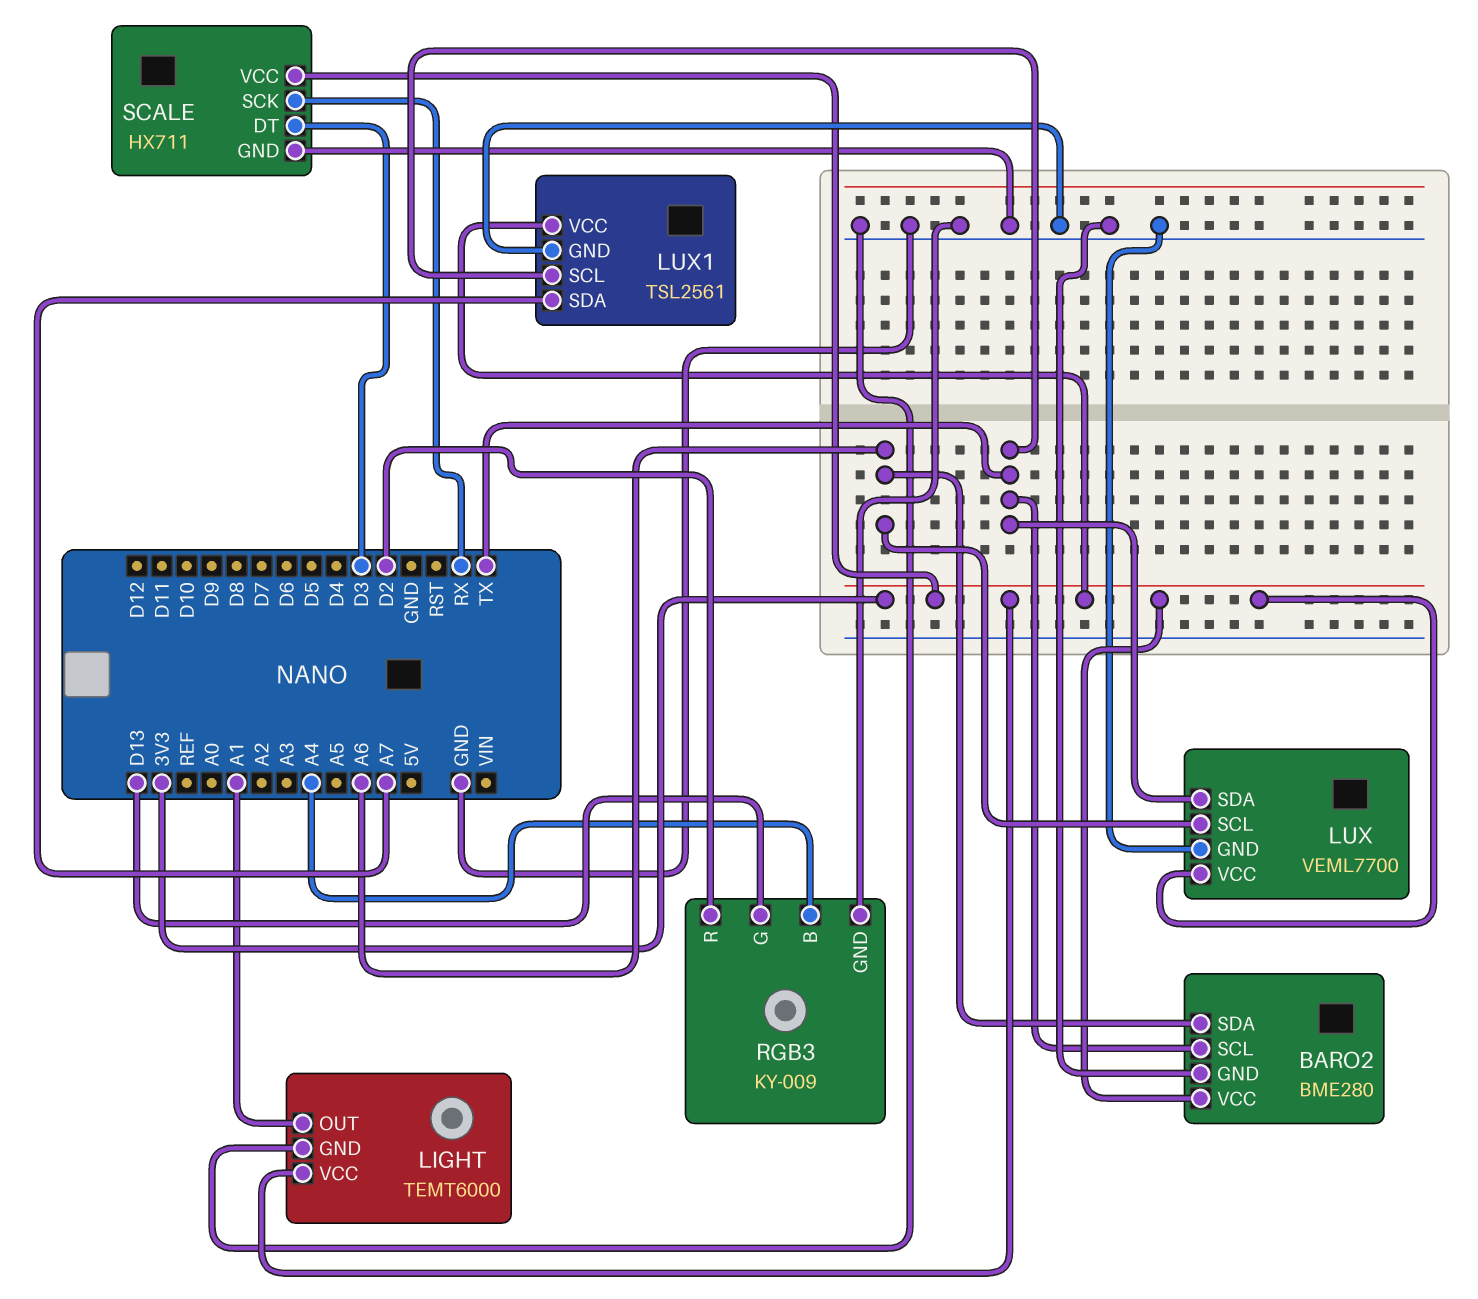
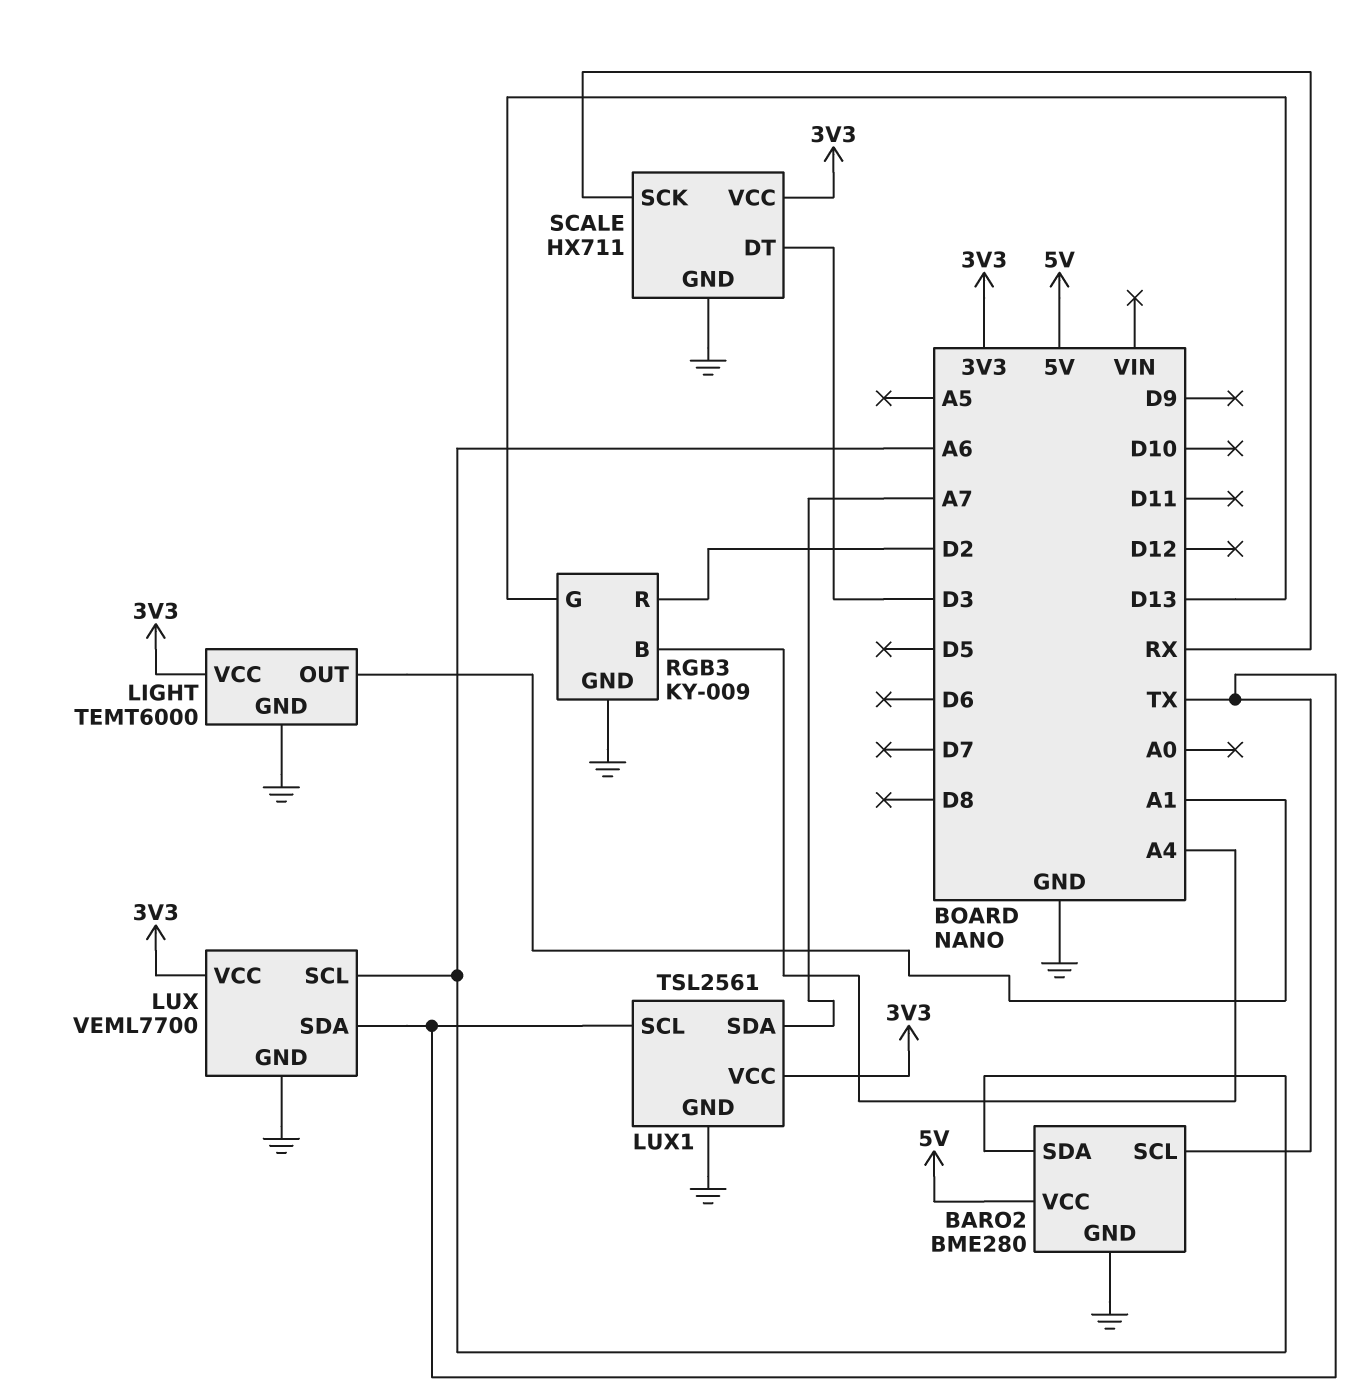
BARO2 pin VCC: 3V3 -> 5V

